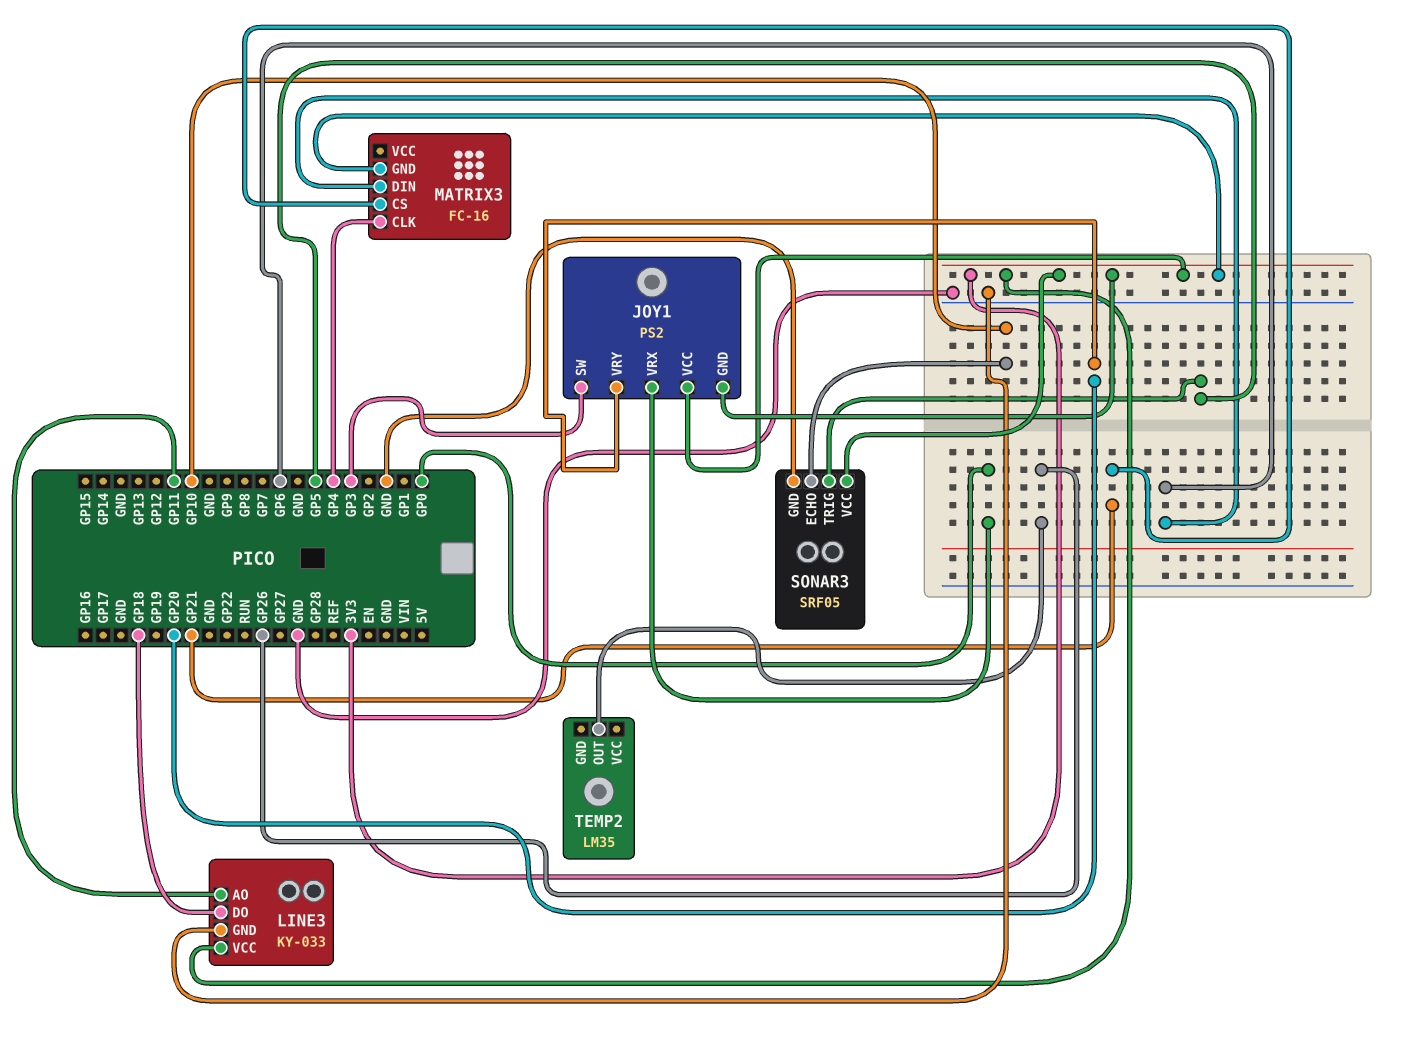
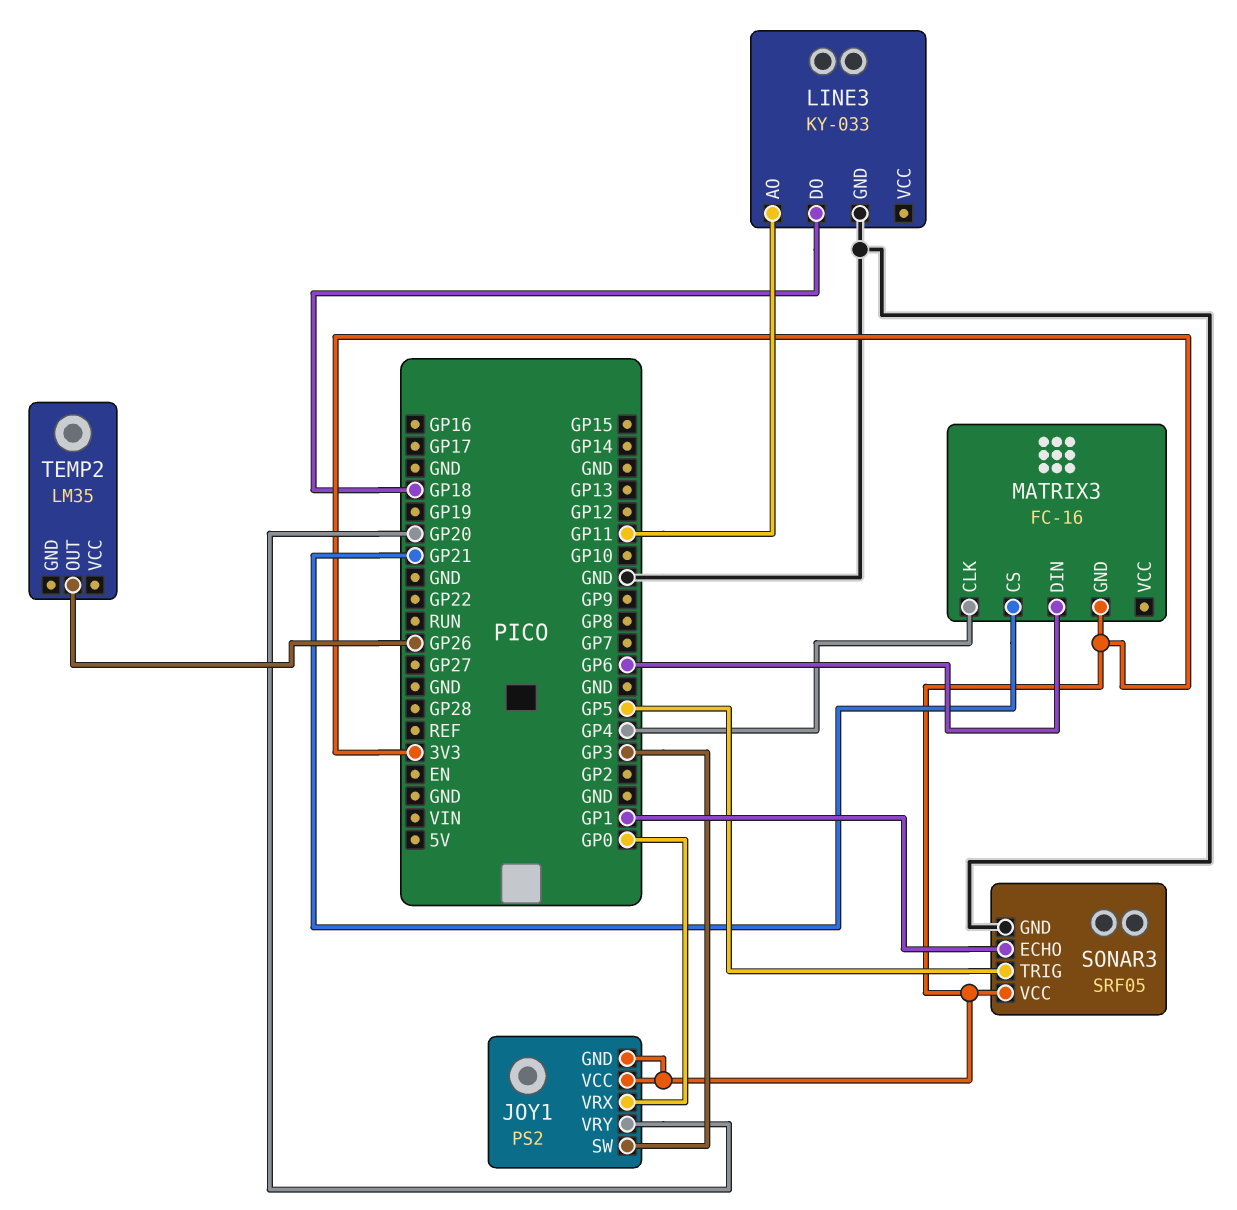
LINE3 pin VCC: 3V3 -> none
SONAR3 pin ECHO: GP10 -> GP1

